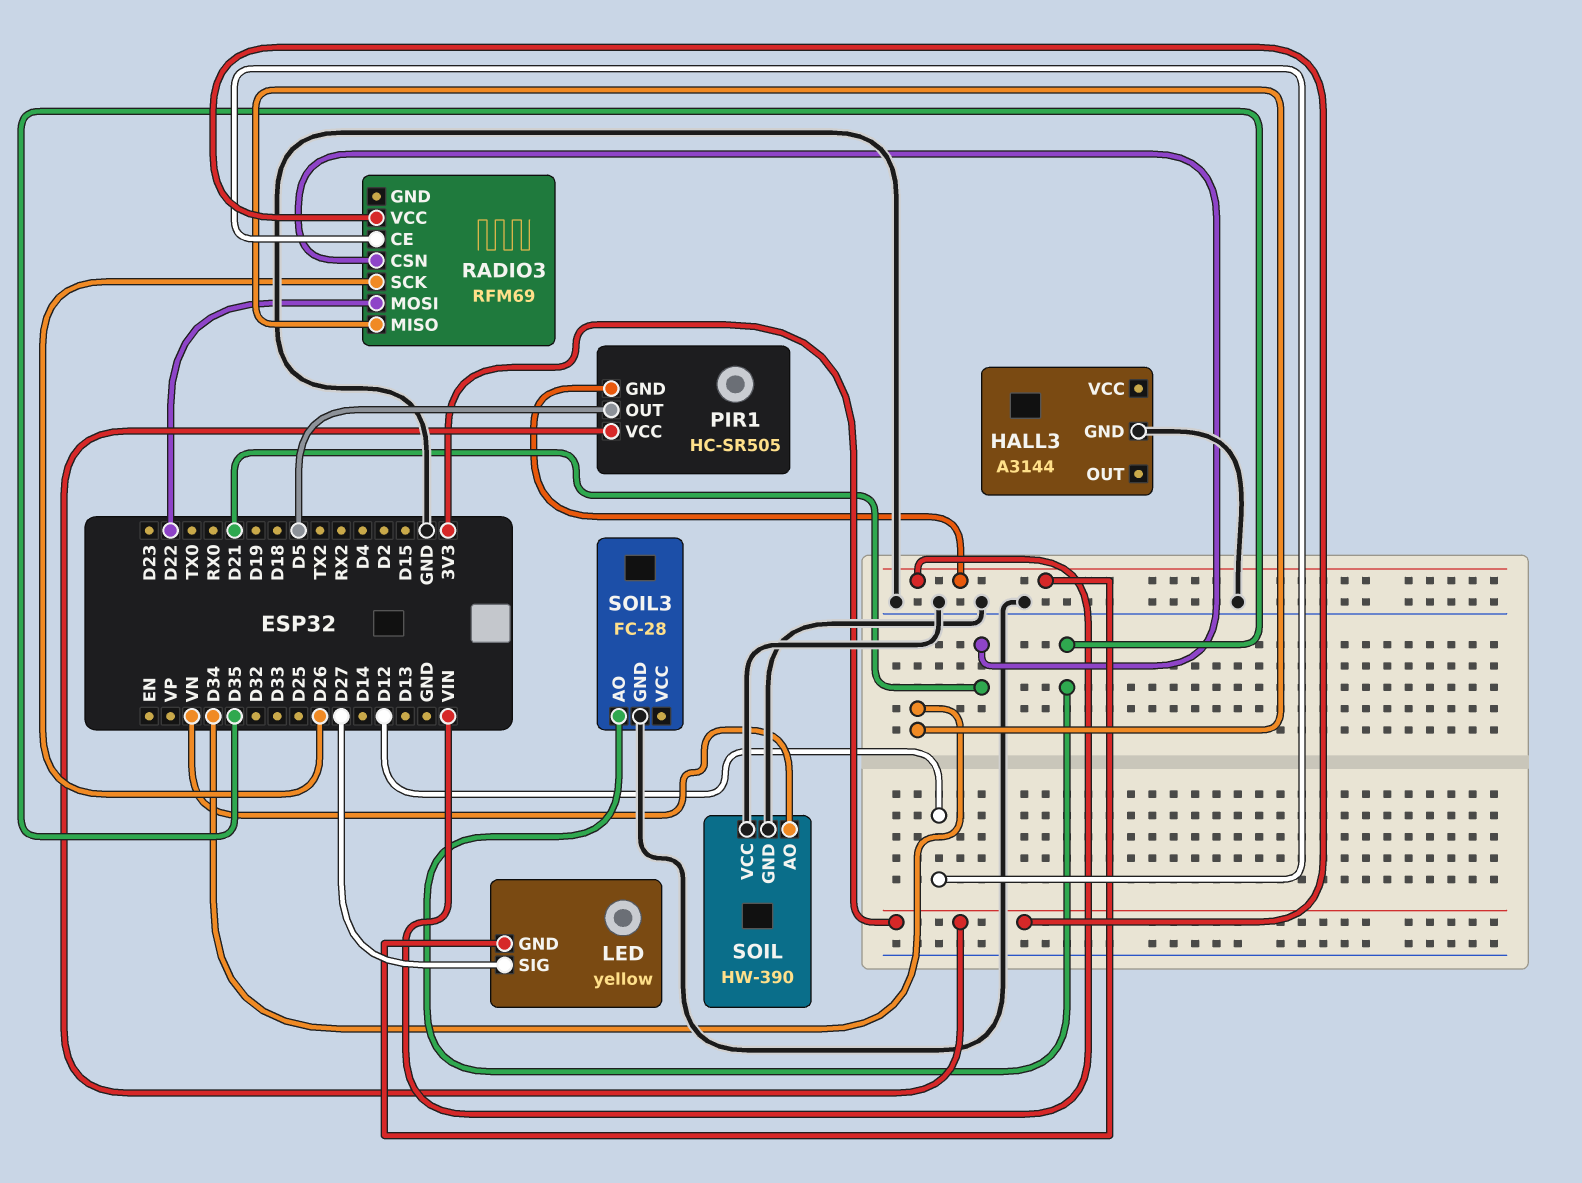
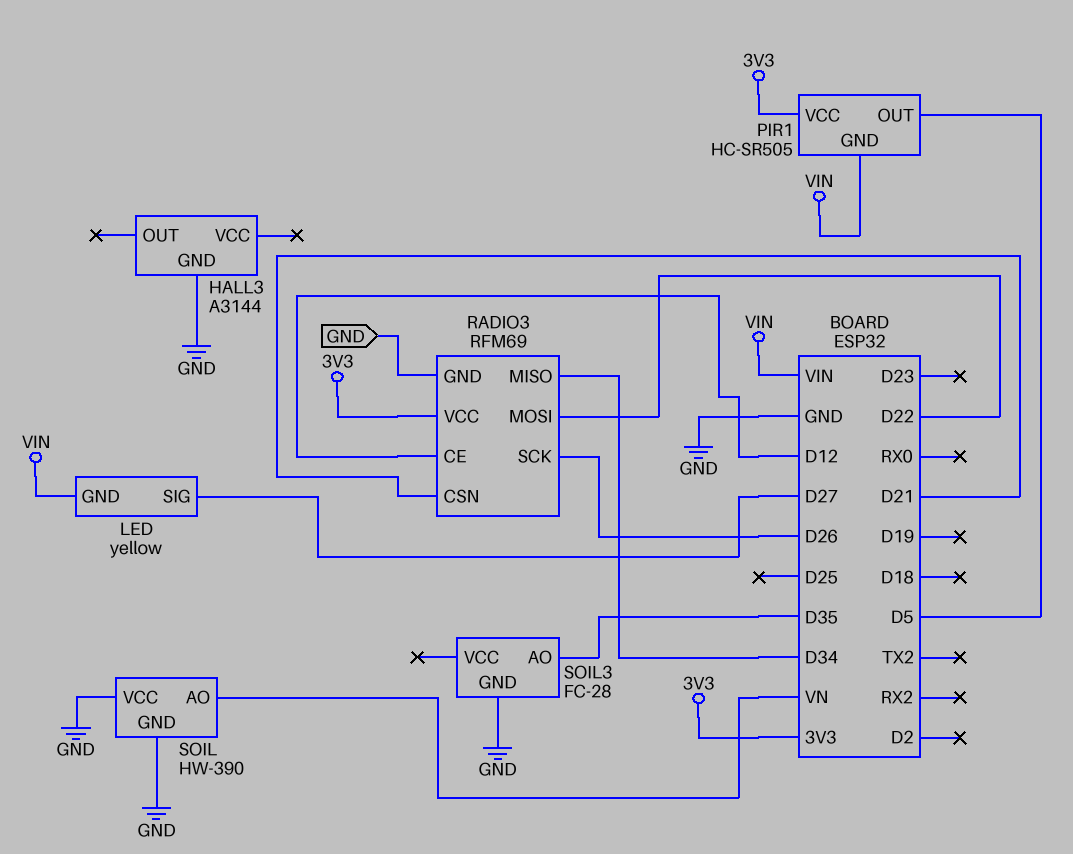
RADIO3 pin GND: none -> GND

